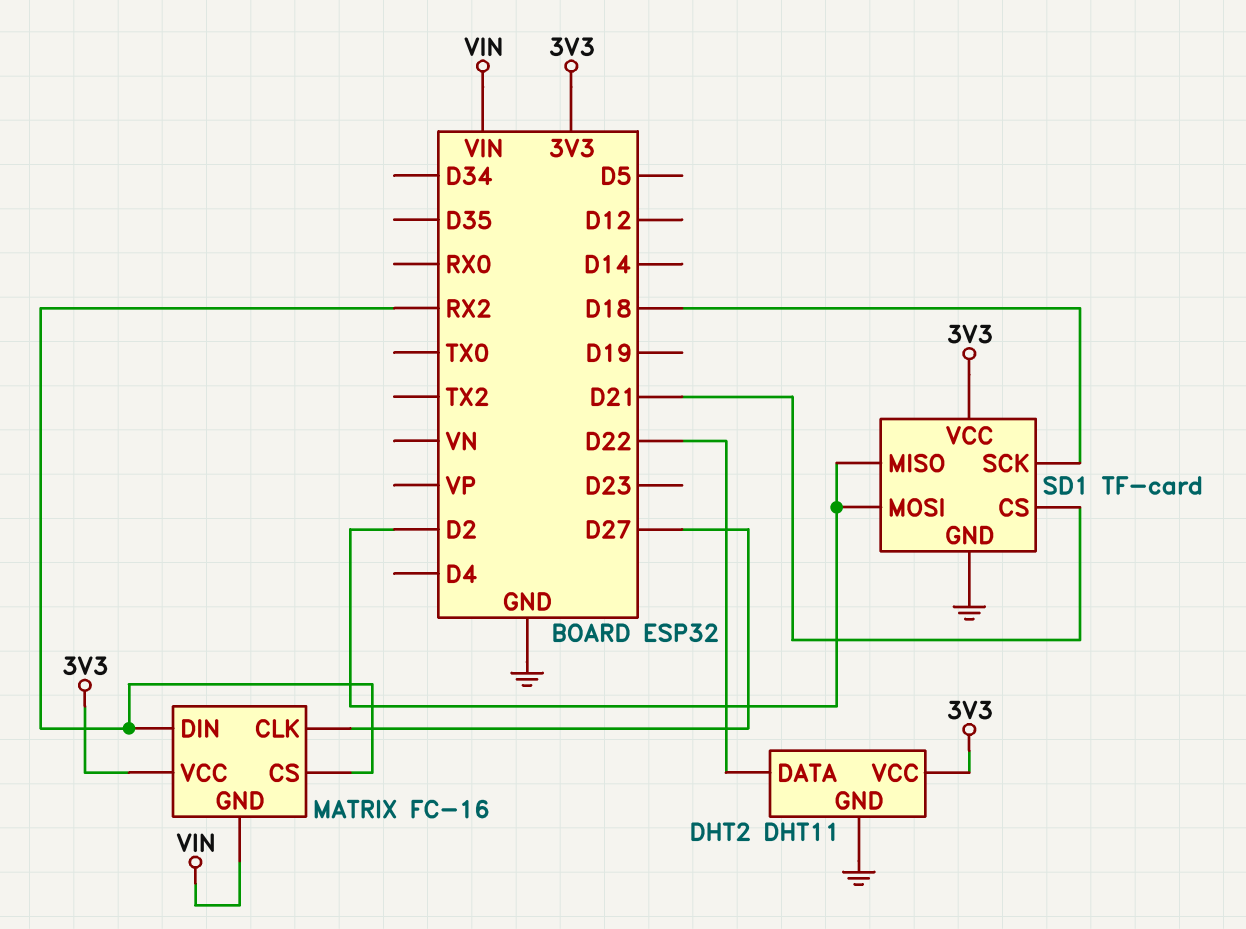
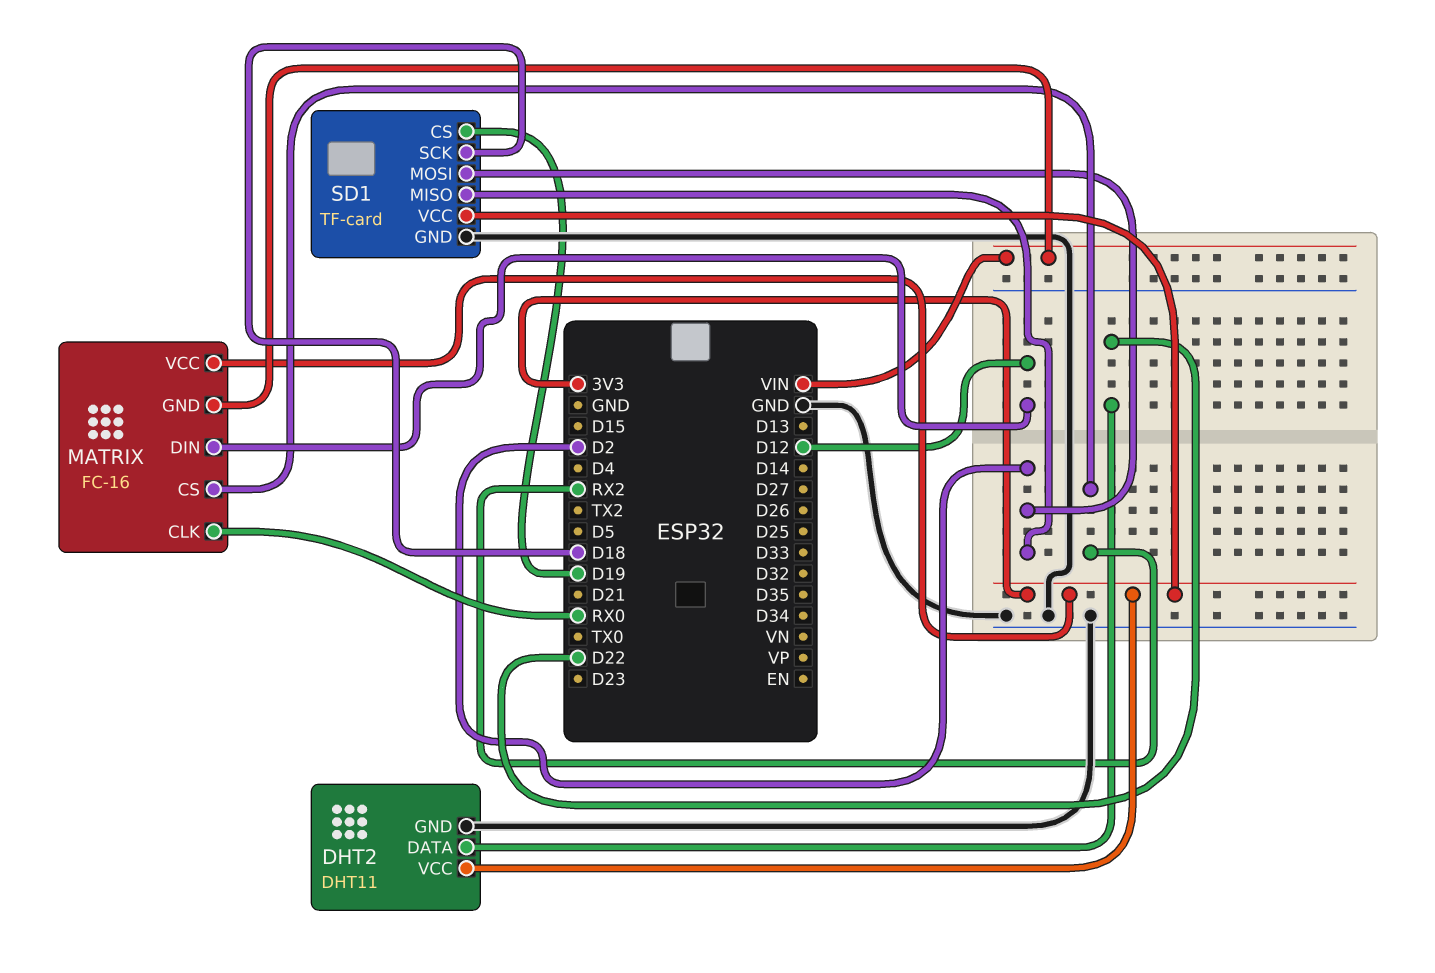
MATRIX pin CLK: D27 -> RX0
MATRIX pin DIN: RX2 -> D12
SD1 pin CS: D21 -> D19

